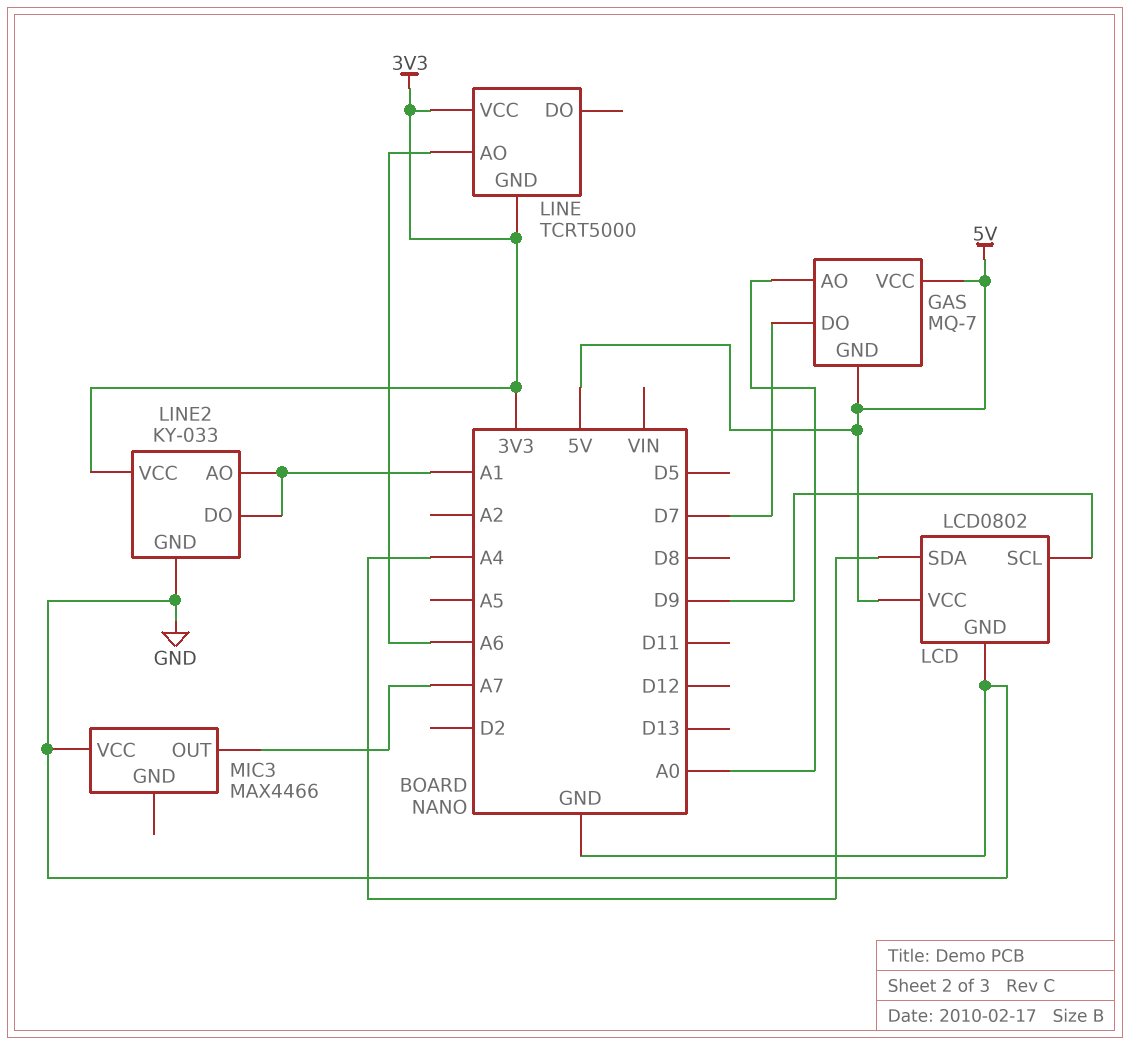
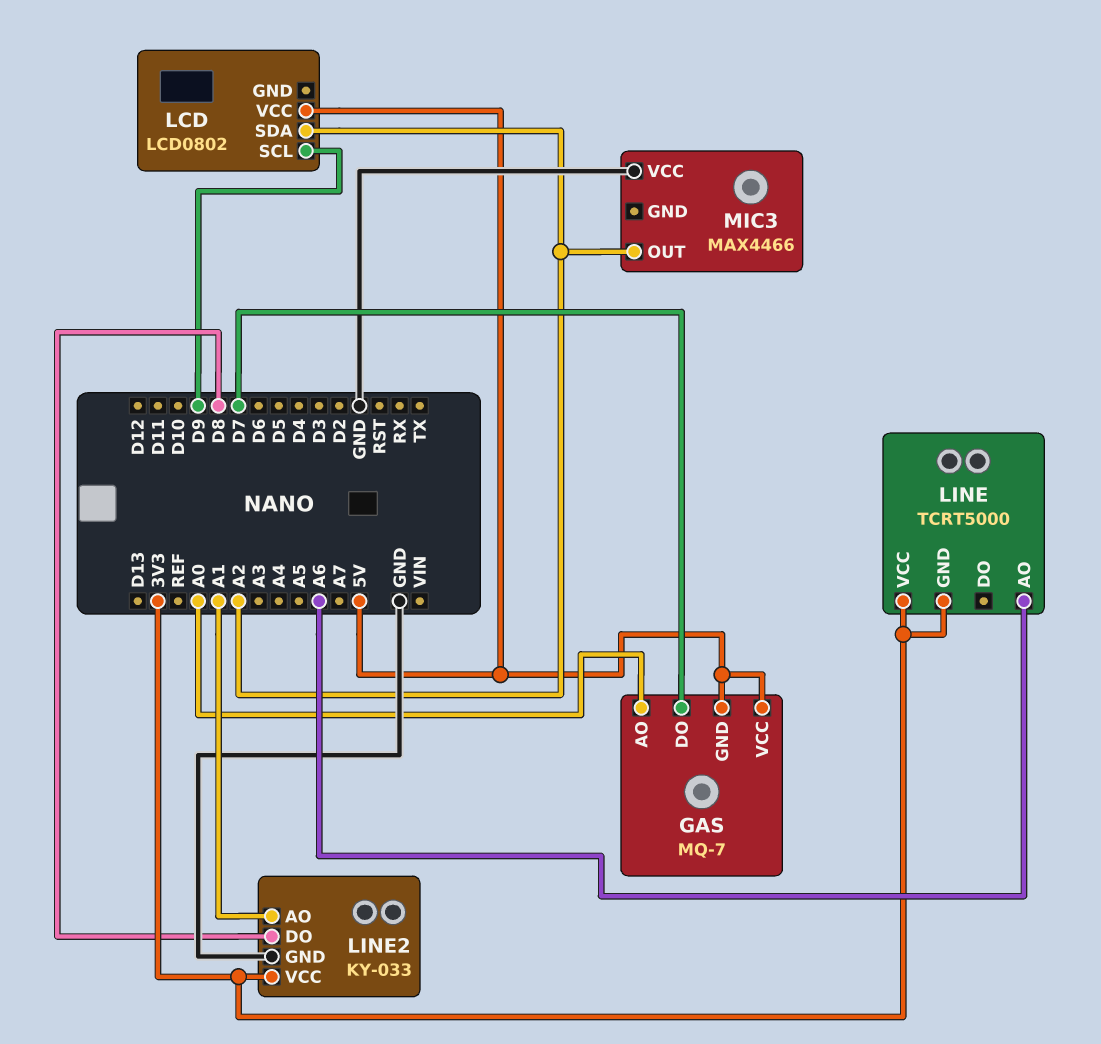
LCD pin GND: GND -> none
LCD pin SDA: A4 -> A2
LINE2 pin DO: A1 -> D8
MIC3 pin OUT: A7 -> A2

